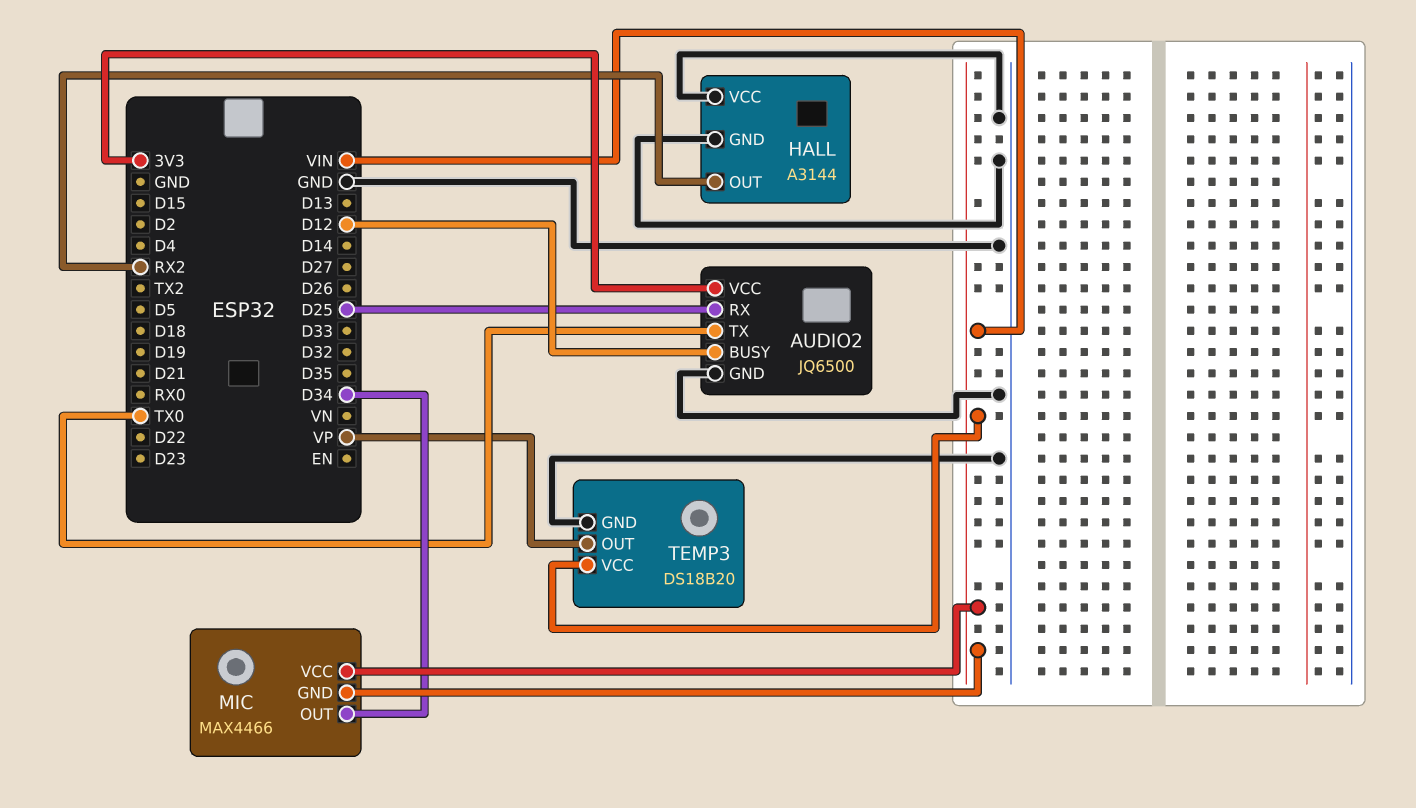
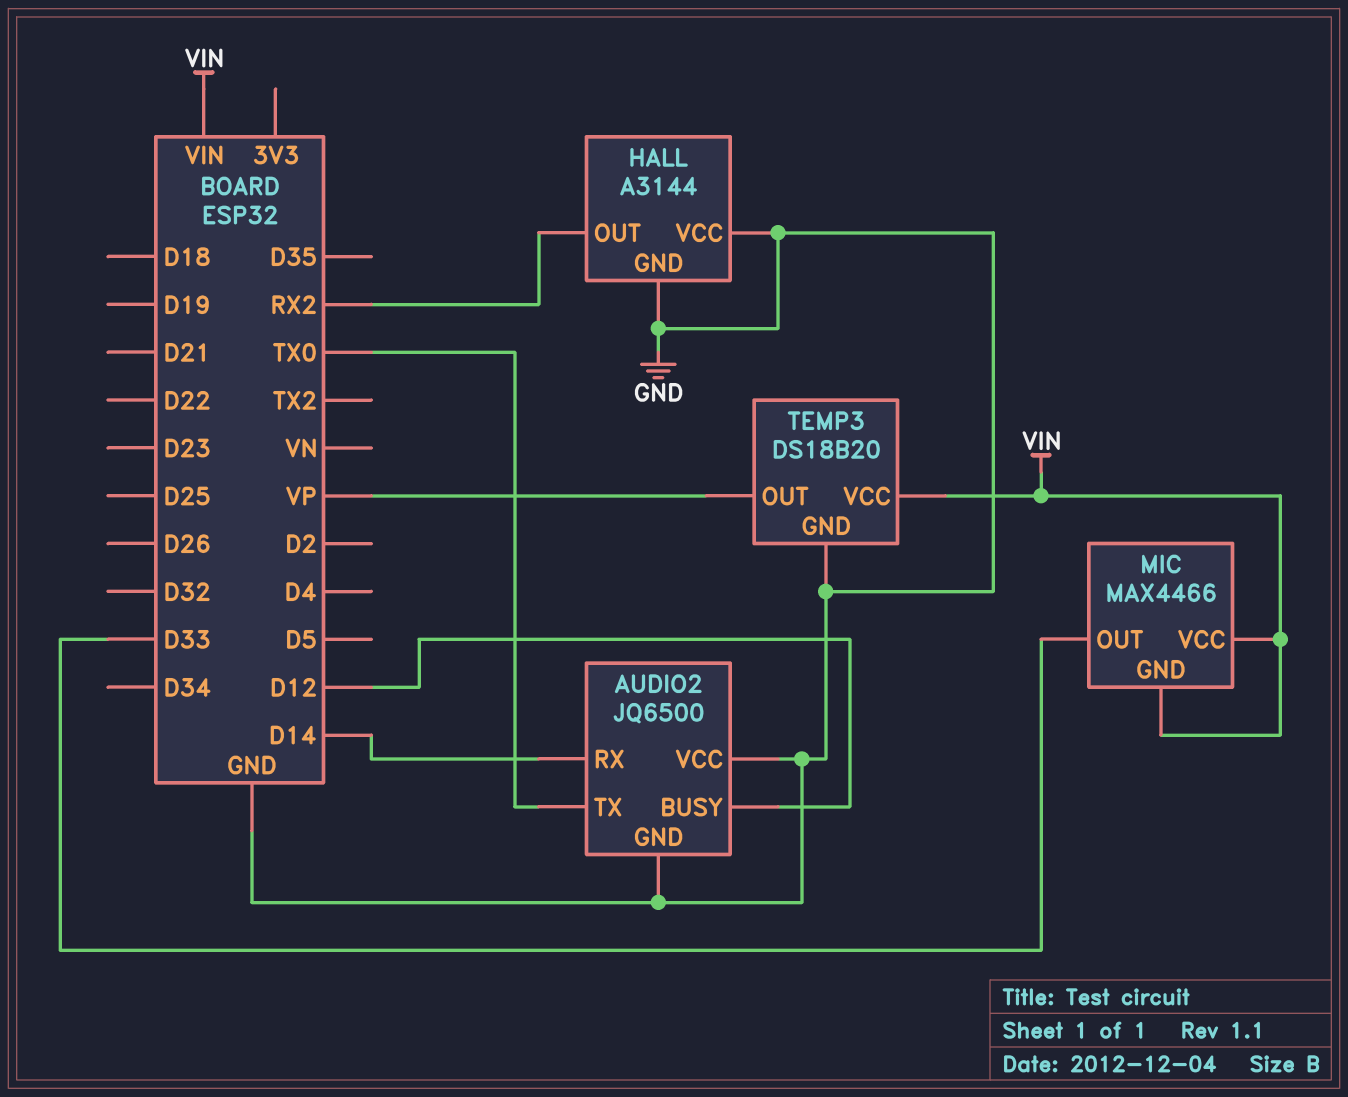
AUDIO2 pin RX: D25 -> D14
AUDIO2 pin VCC: 3V3 -> GND
MIC pin OUT: D34 -> D33

